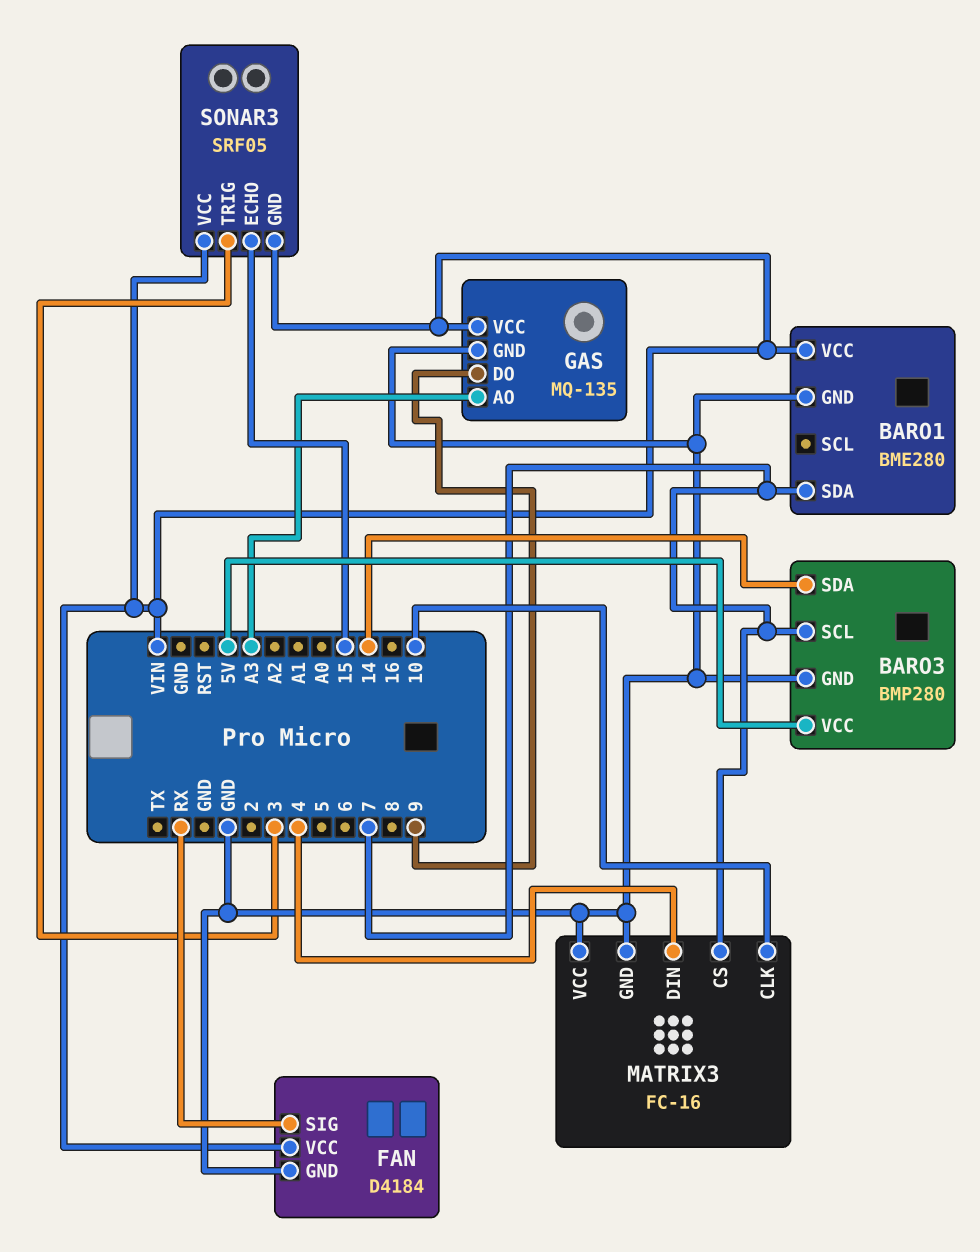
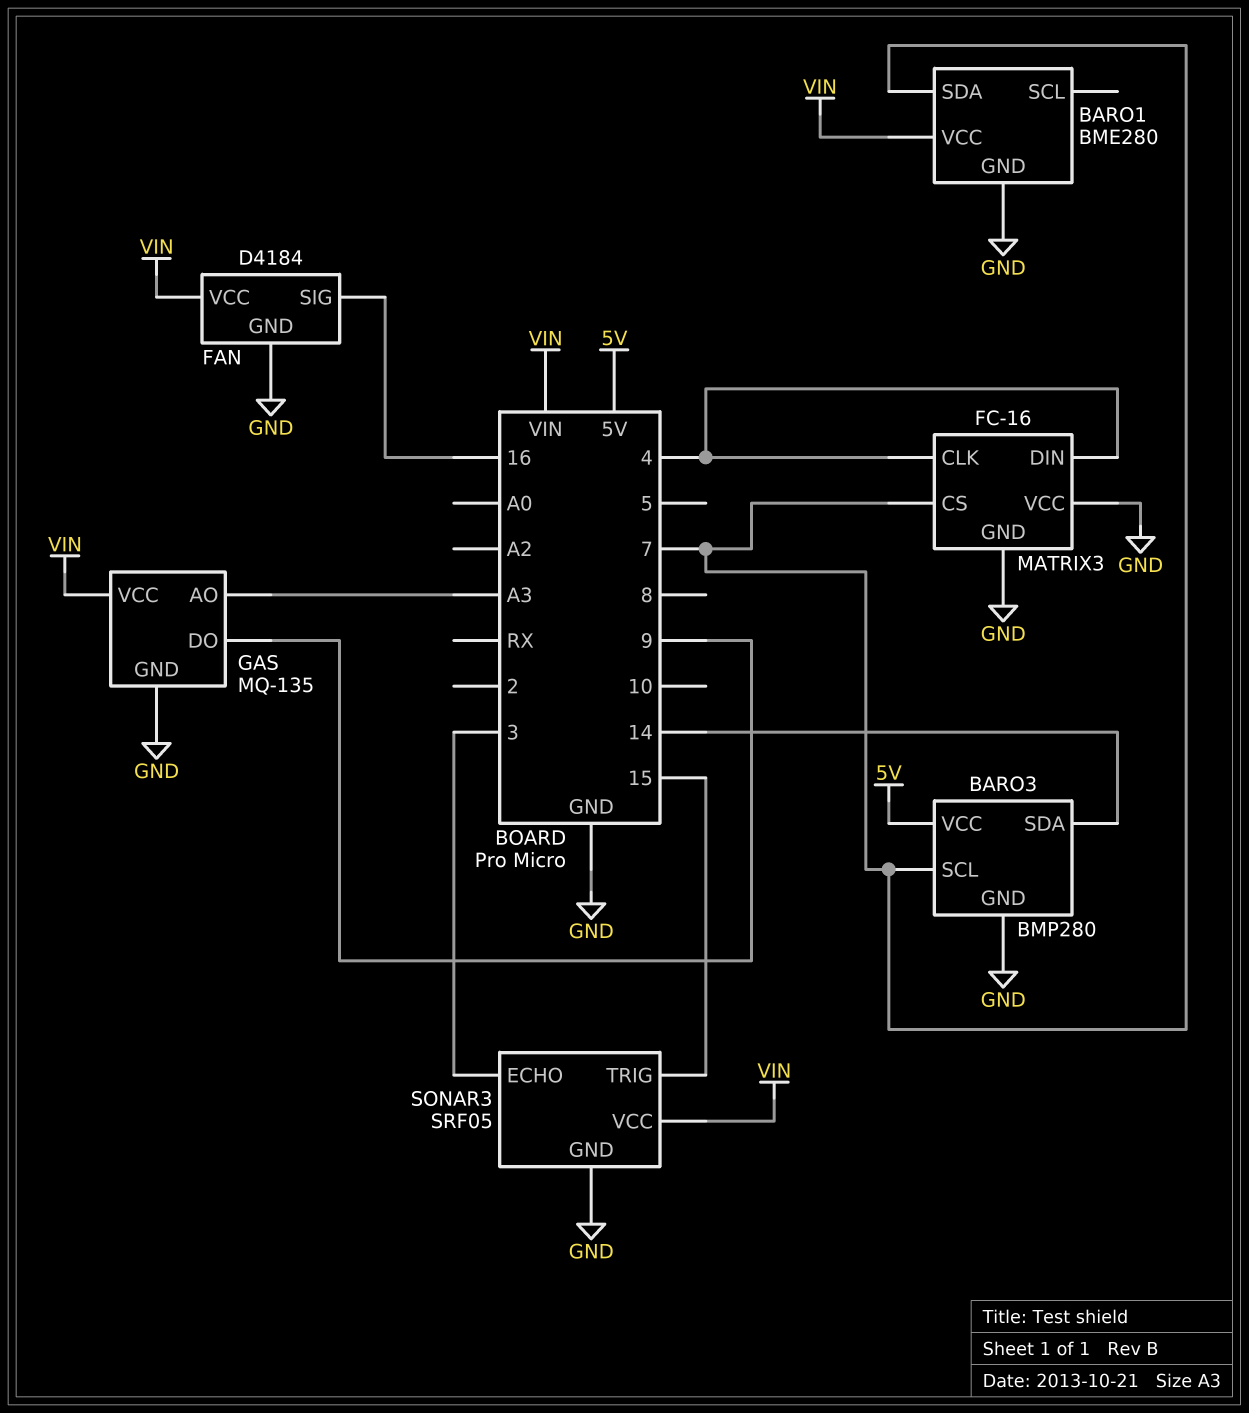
FAN pin SIG: RX -> 16
MATRIX3 pin CLK: 10 -> 4
SONAR3 pin ECHO: 15 -> 3
SONAR3 pin GND: VIN -> GND
SONAR3 pin TRIG: 3 -> 15

